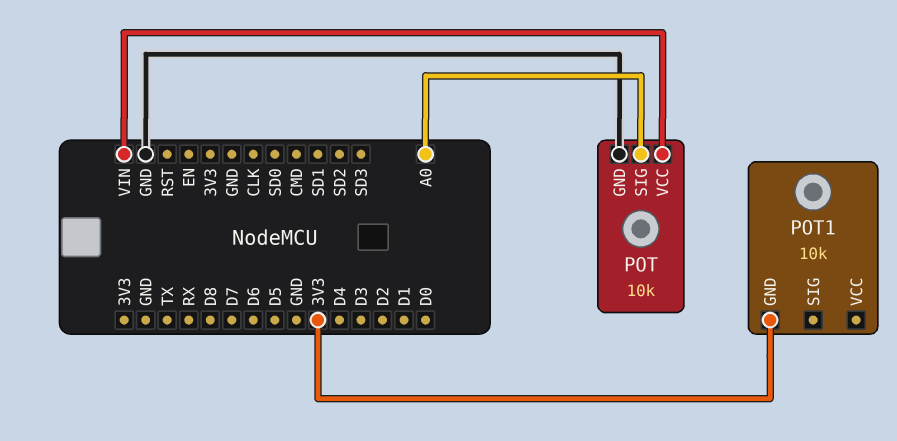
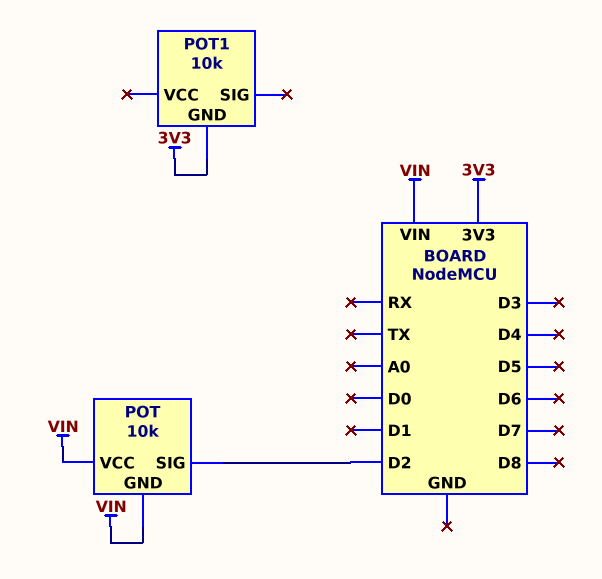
POT pin GND: GND -> VIN
POT pin SIG: A0 -> D2

